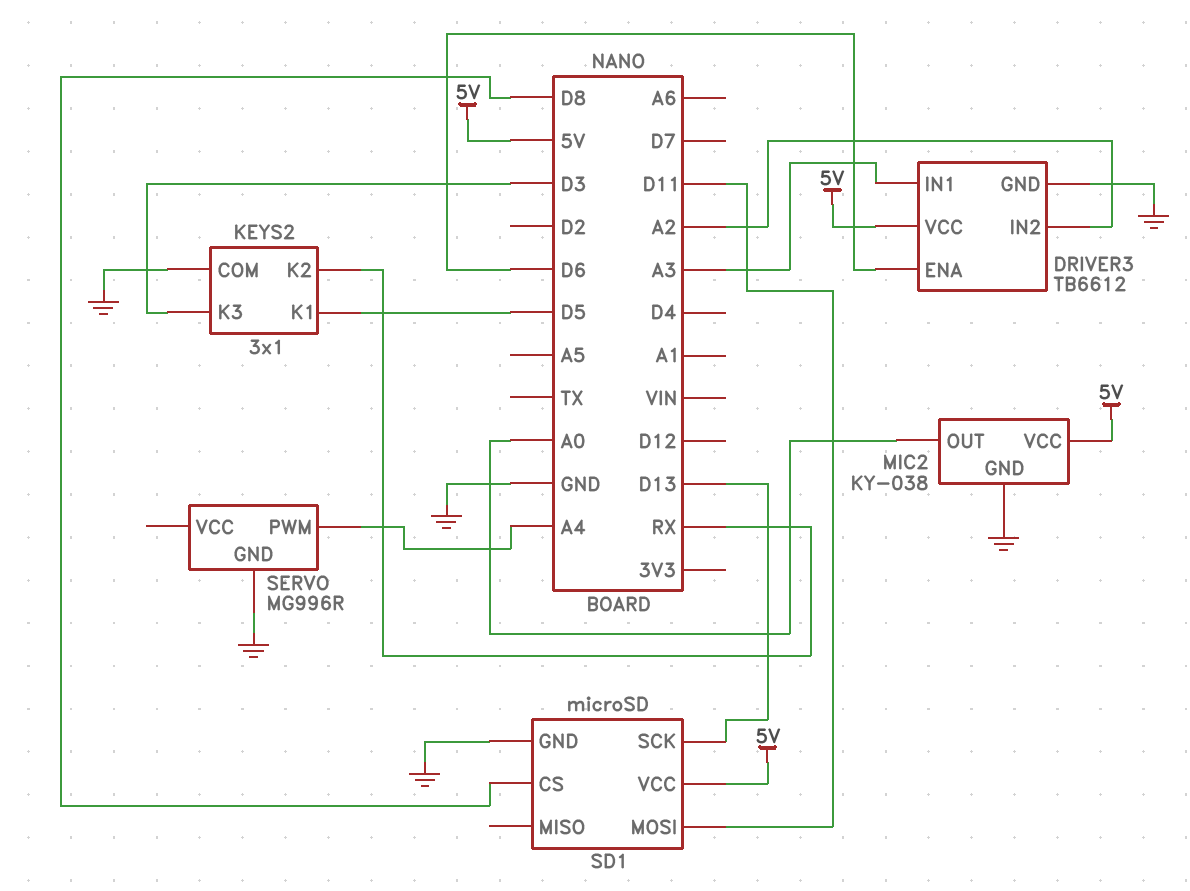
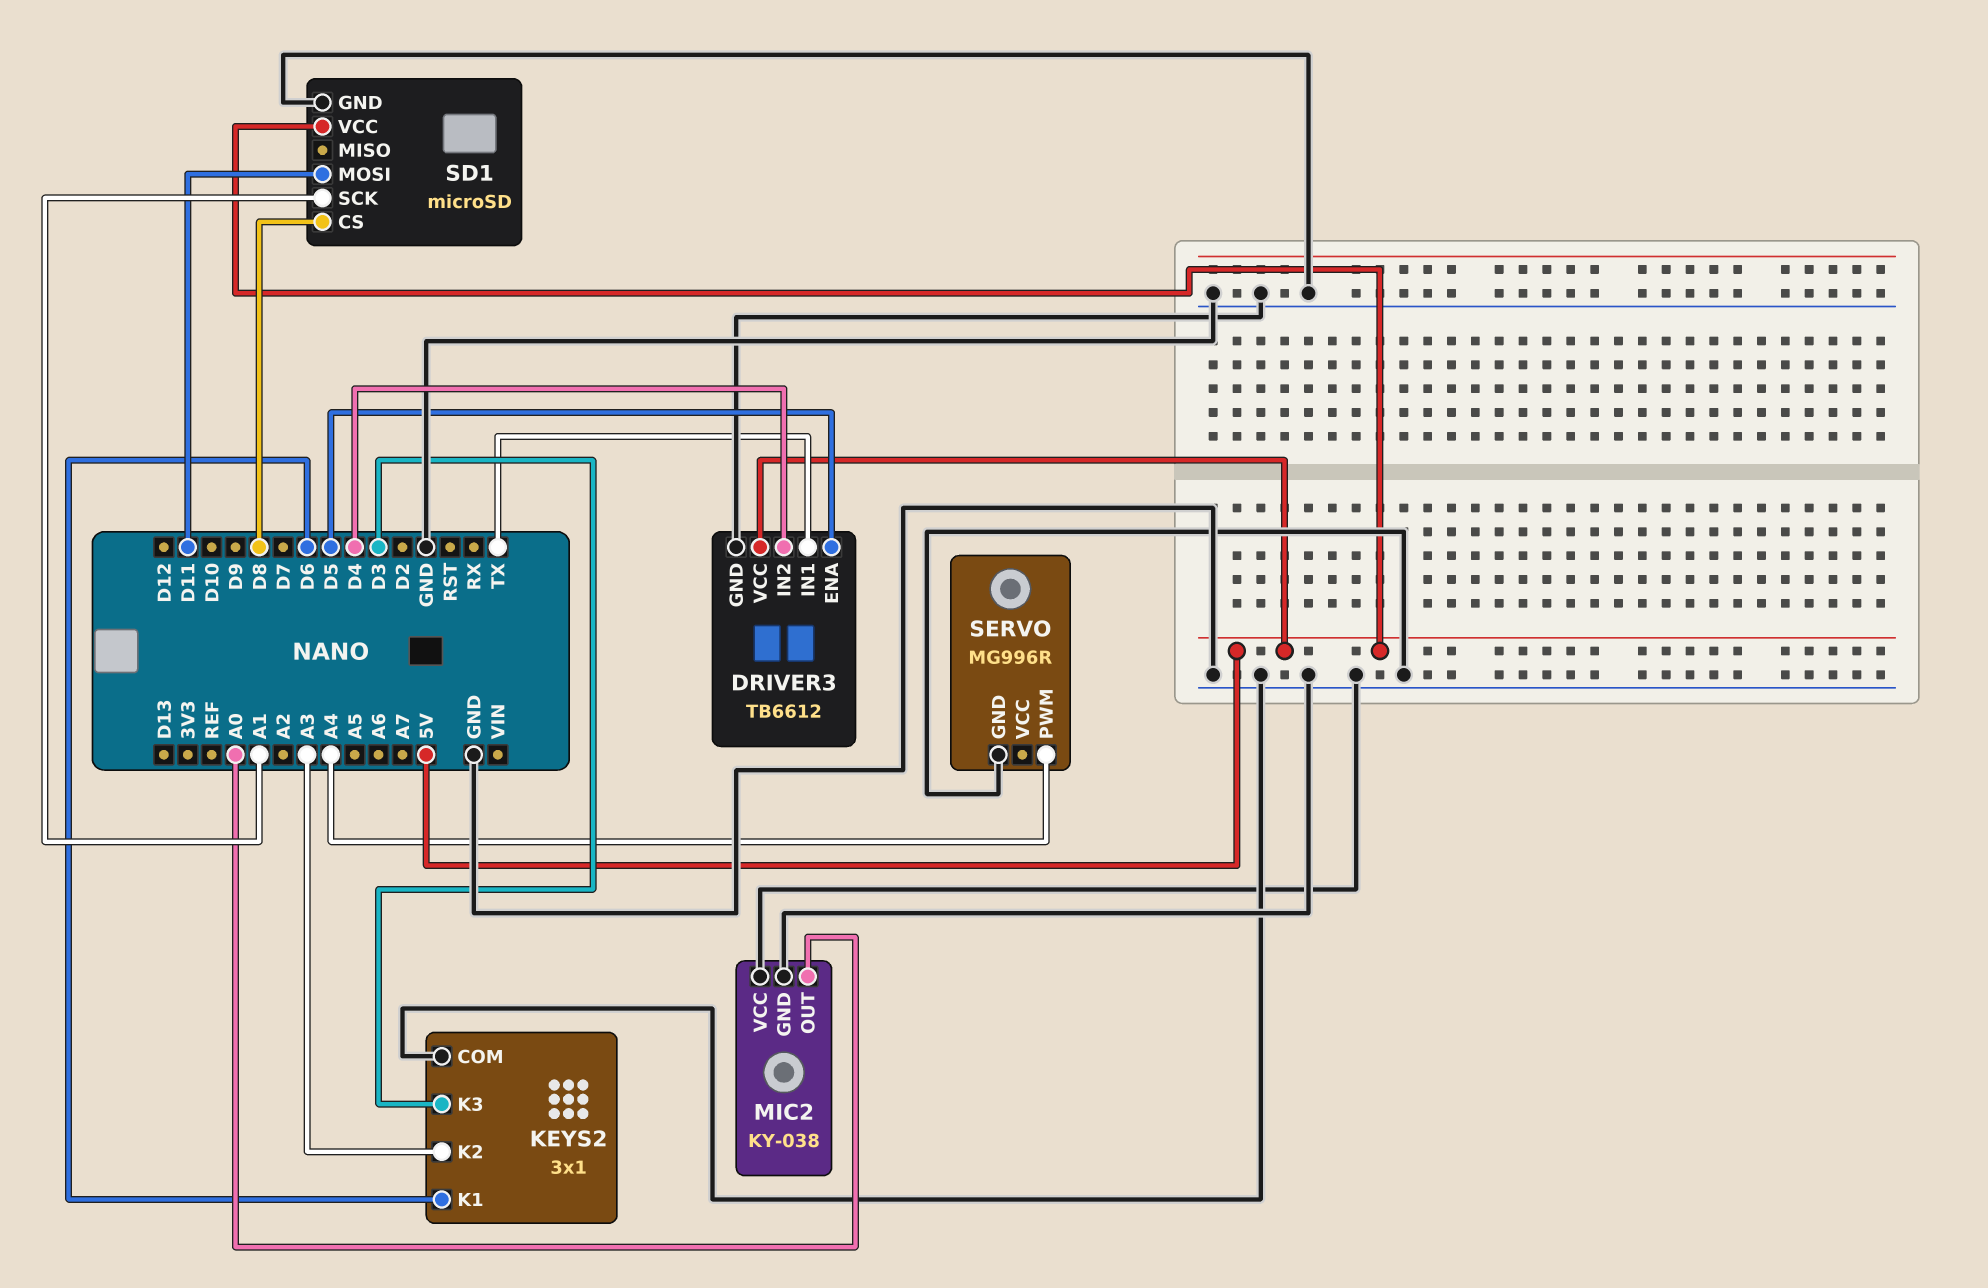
DRIVER3 pin ENA: D6 -> D5
DRIVER3 pin IN1: A3 -> TX
DRIVER3 pin IN2: A2 -> D4
KEYS2 pin K1: D5 -> D6
KEYS2 pin K2: RX -> A3
MIC2 pin VCC: 5V -> GND
SD1 pin SCK: D13 -> A1

